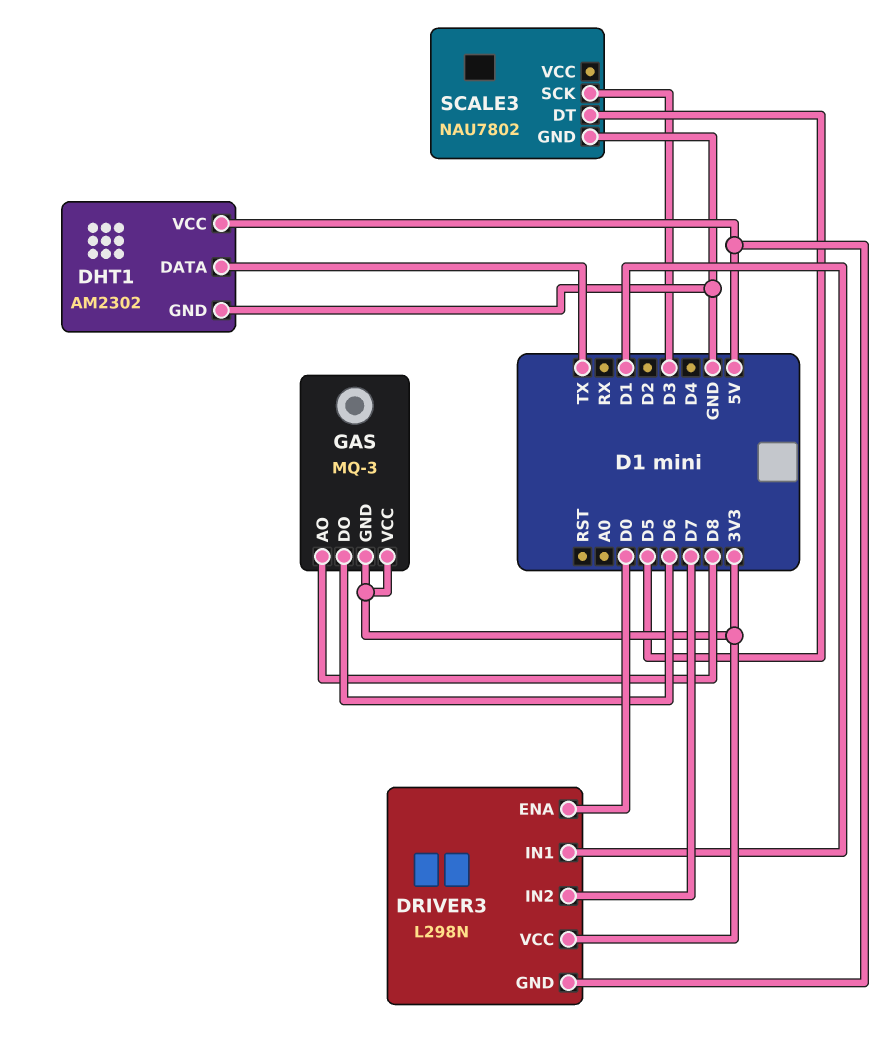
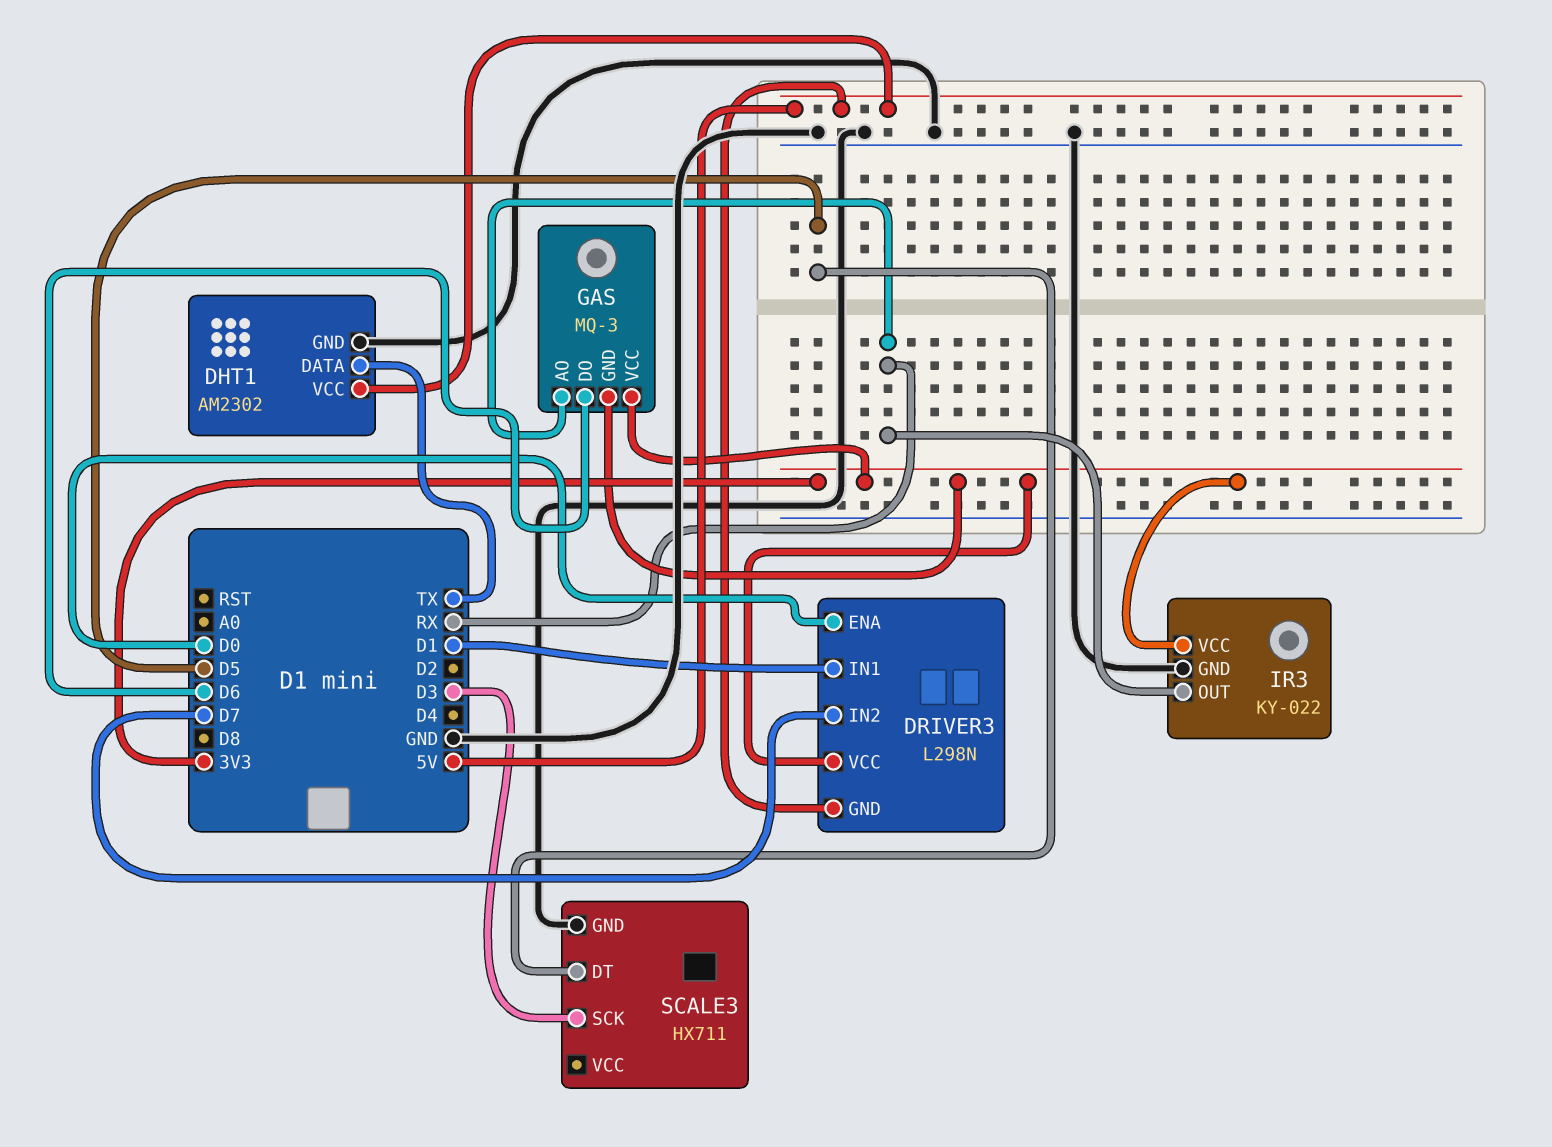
GAS pin AO: D8 -> RX
IR3: none -> KY-022
IR3 pin GND: none -> GND
IR3 pin OUT: none -> RX
IR3 pin VCC: none -> 3V3
SCALE3: NAU7802 -> HX711

